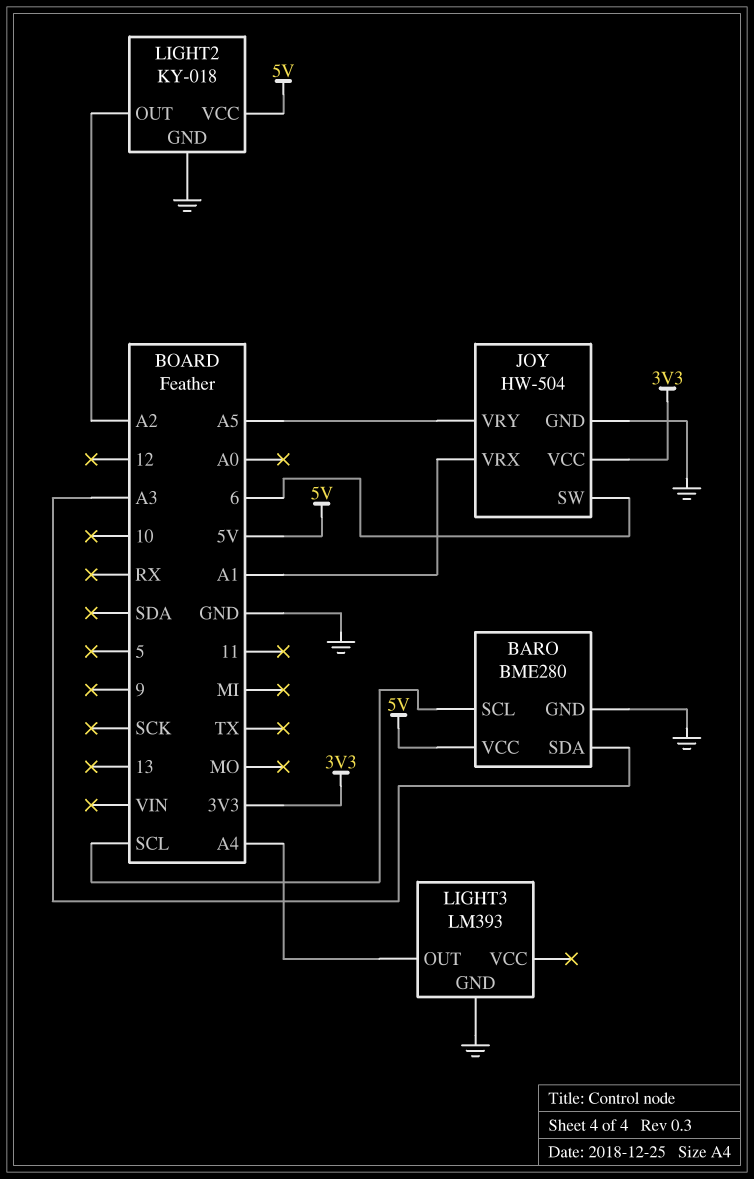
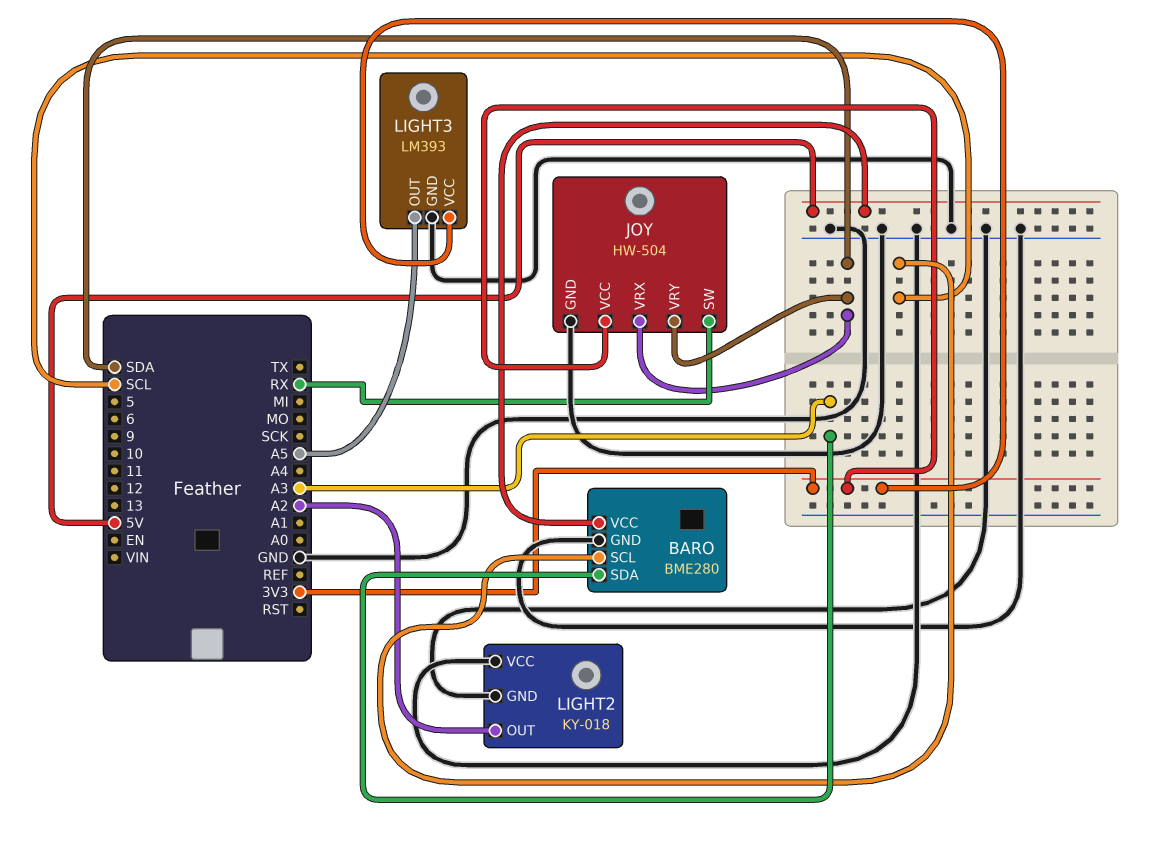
JOY pin SW: 6 -> RX
JOY pin VRX: A1 -> SDA
JOY pin VRY: A5 -> SDA
LIGHT2 pin VCC: 5V -> GND
LIGHT3 pin OUT: A4 -> A5
LIGHT3 pin VCC: none -> 3V3

